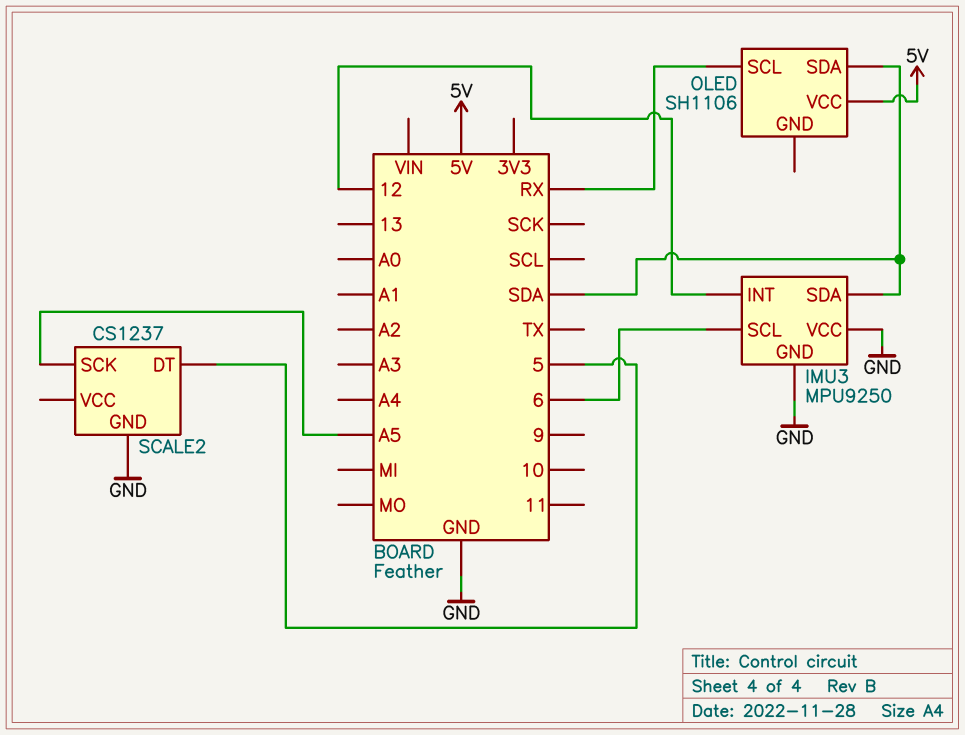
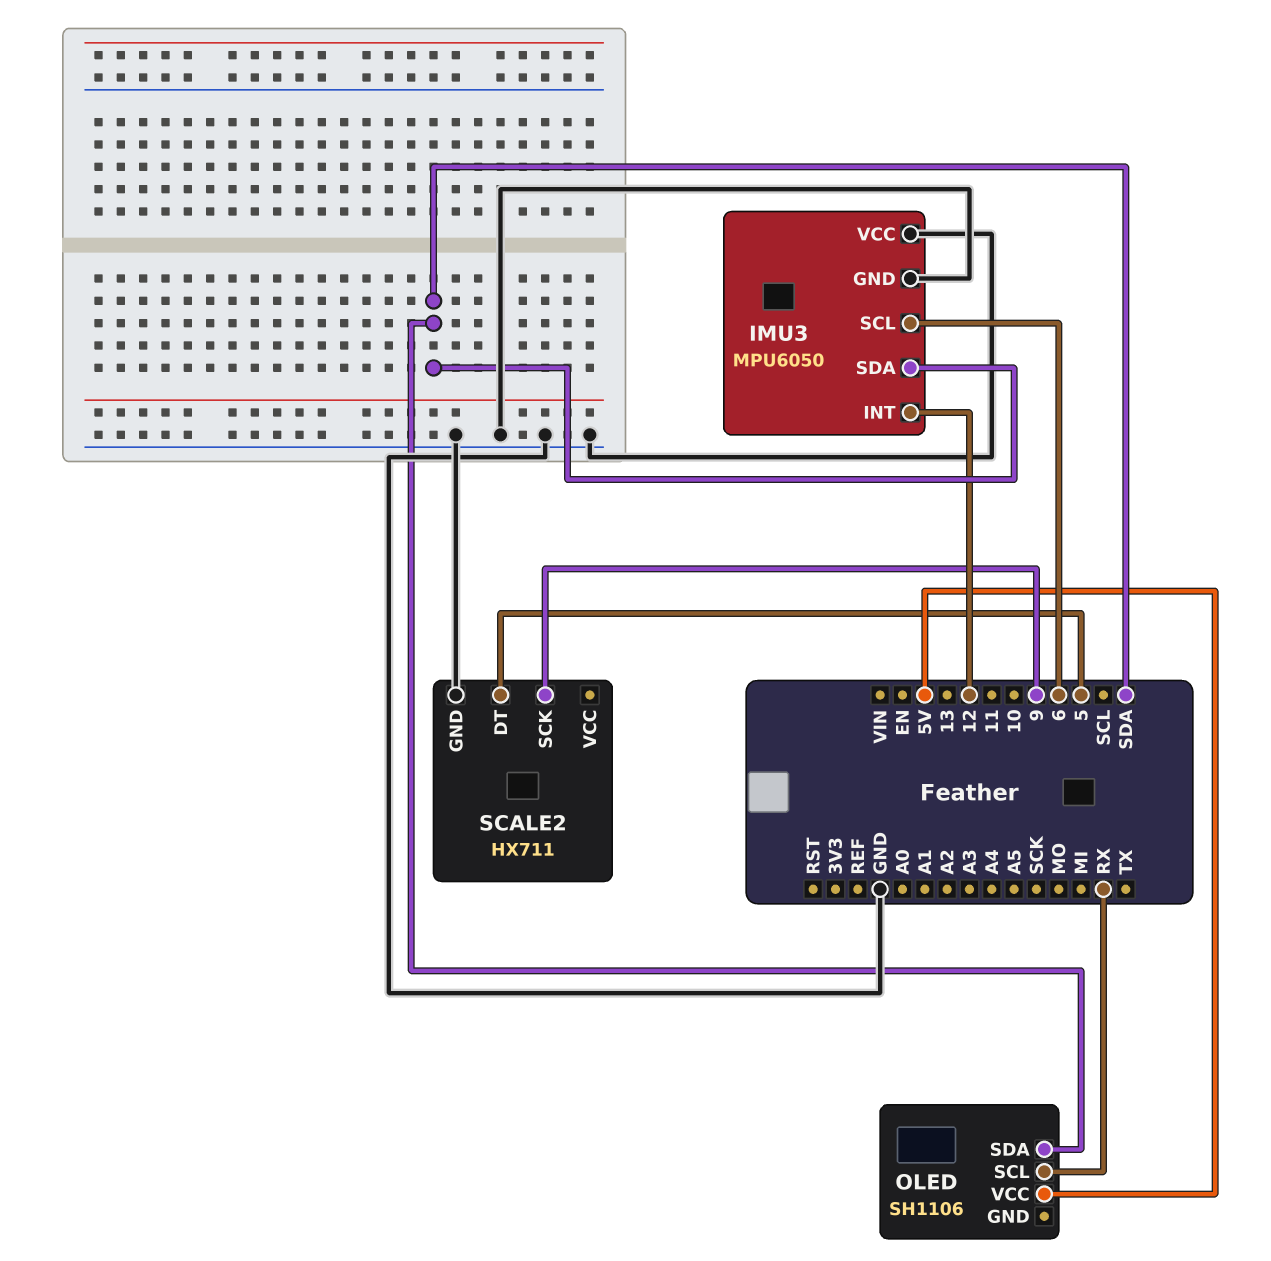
IMU3: MPU9250 -> MPU6050
SCALE2: CS1237 -> HX711
SCALE2 pin SCK: A5 -> 9

